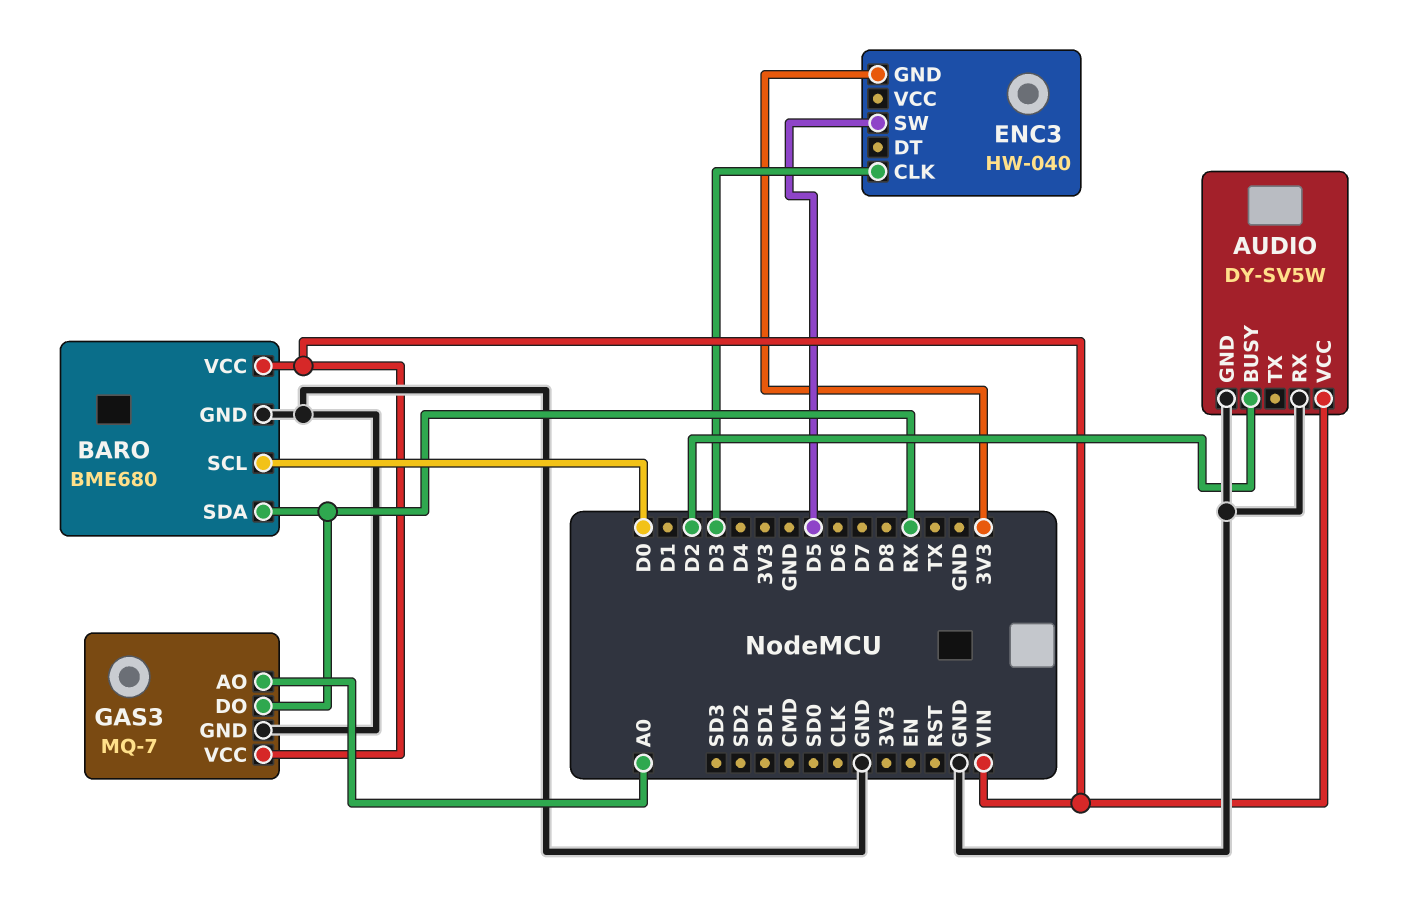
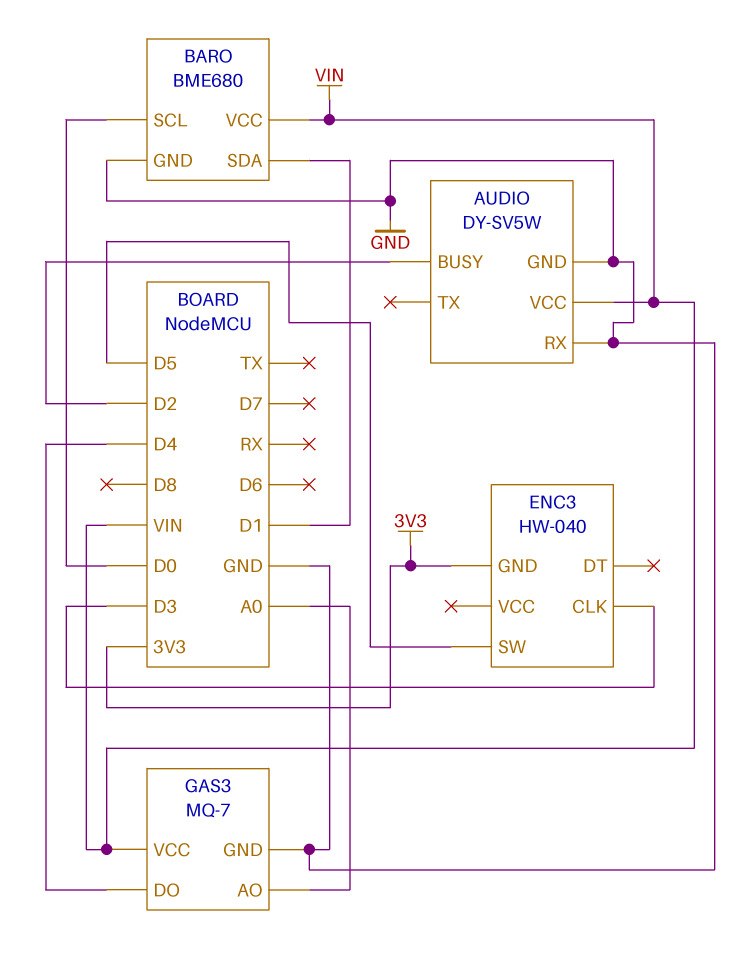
BARO pin SDA: RX -> D1
GAS3 pin DO: RX -> D4

